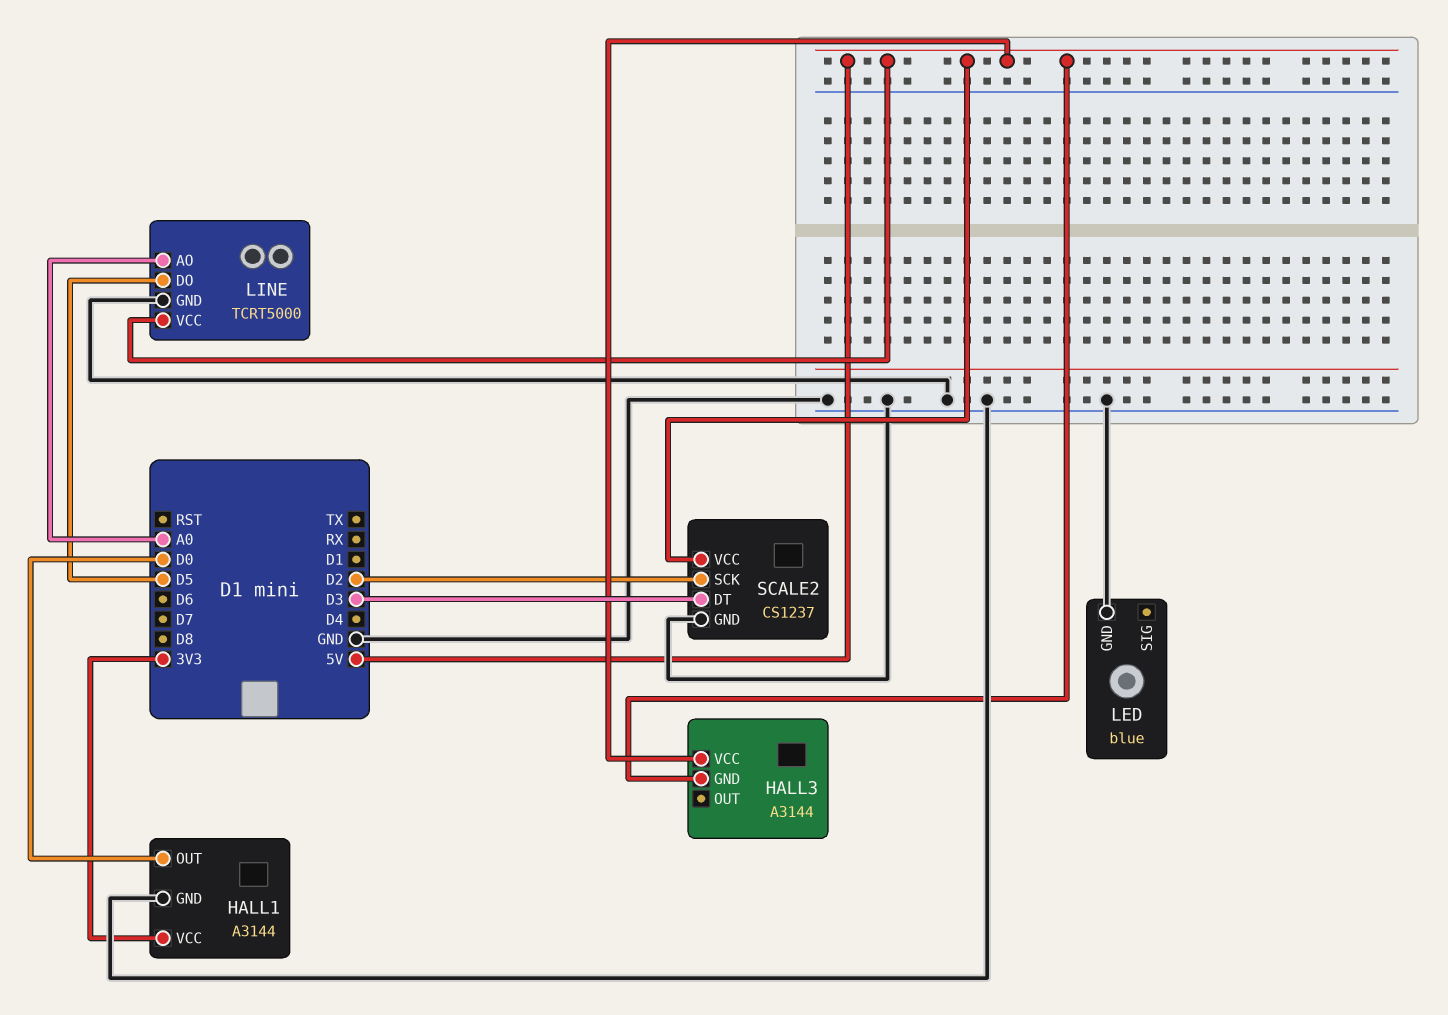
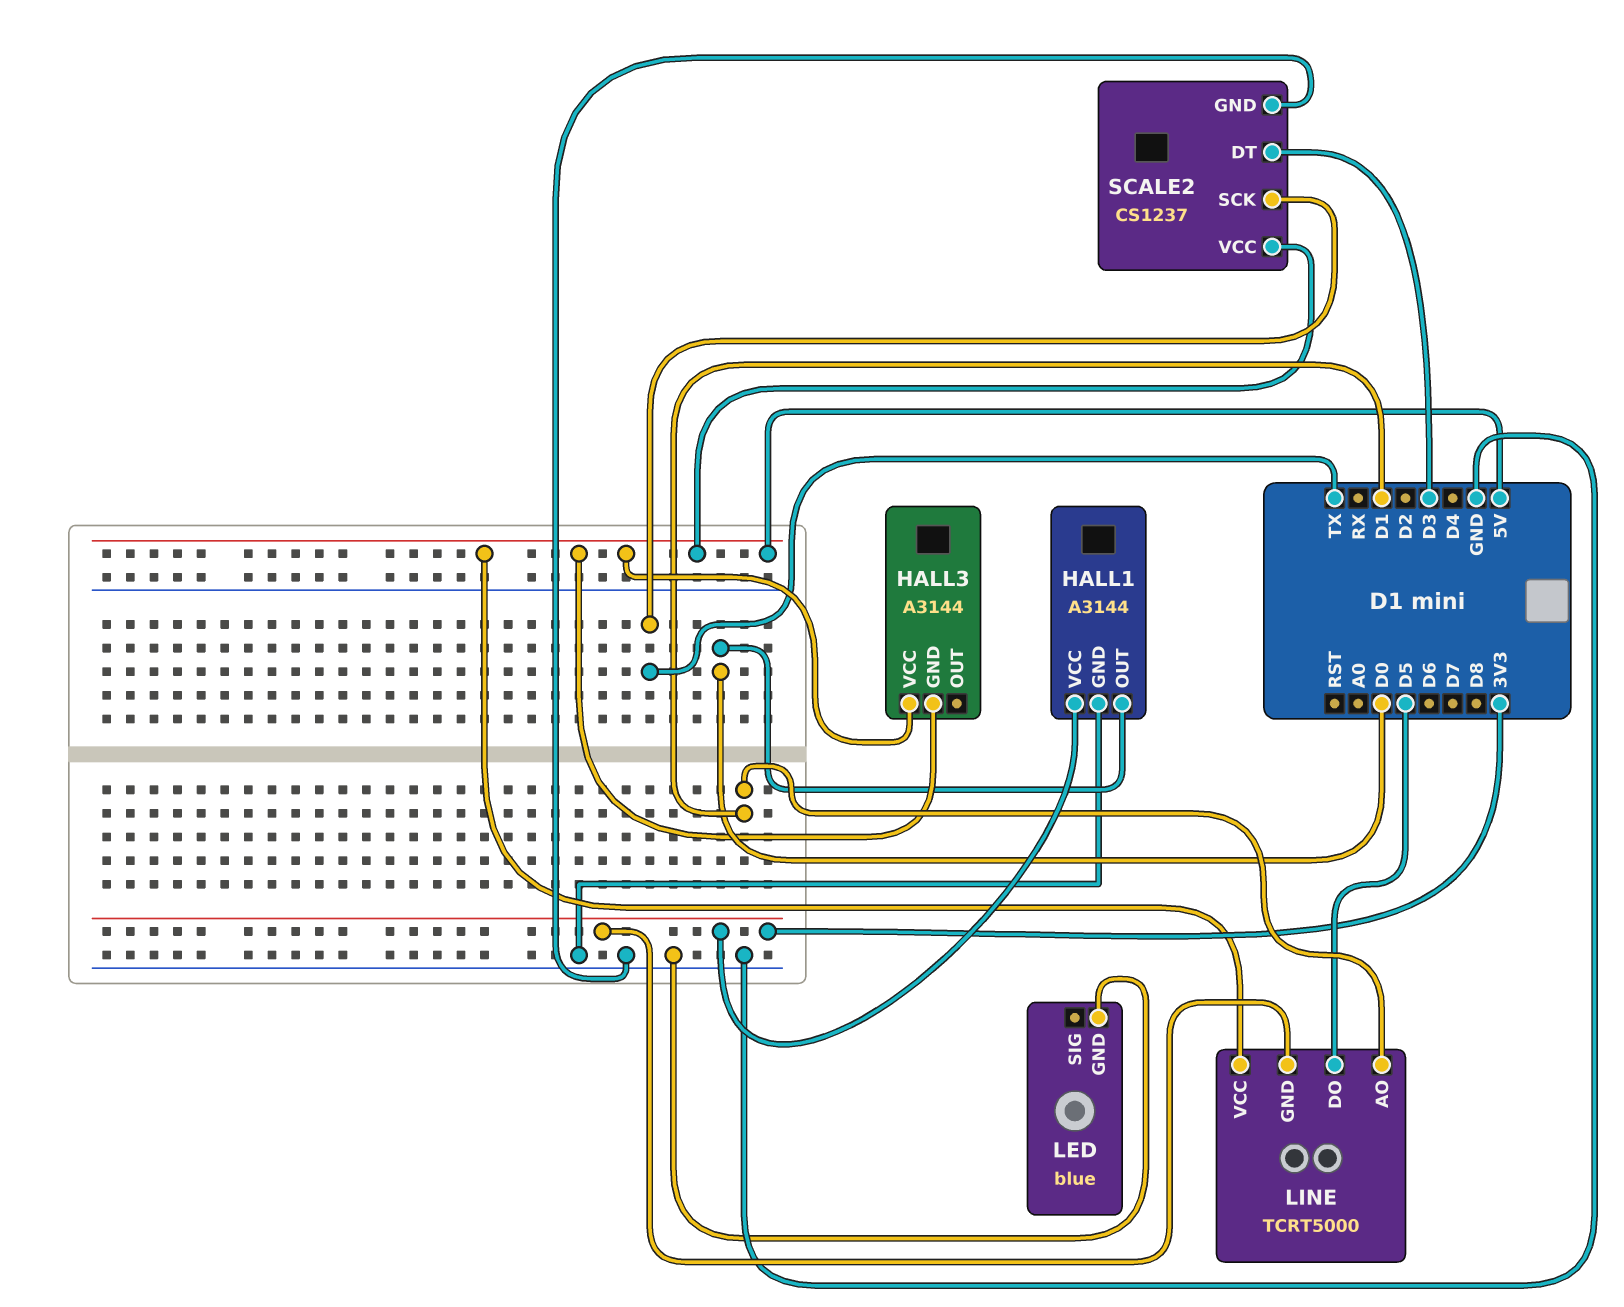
LINE pin AO: A0 -> D1
LINE pin GND: GND -> 3V3
SCALE2 pin SCK: D2 -> TX

